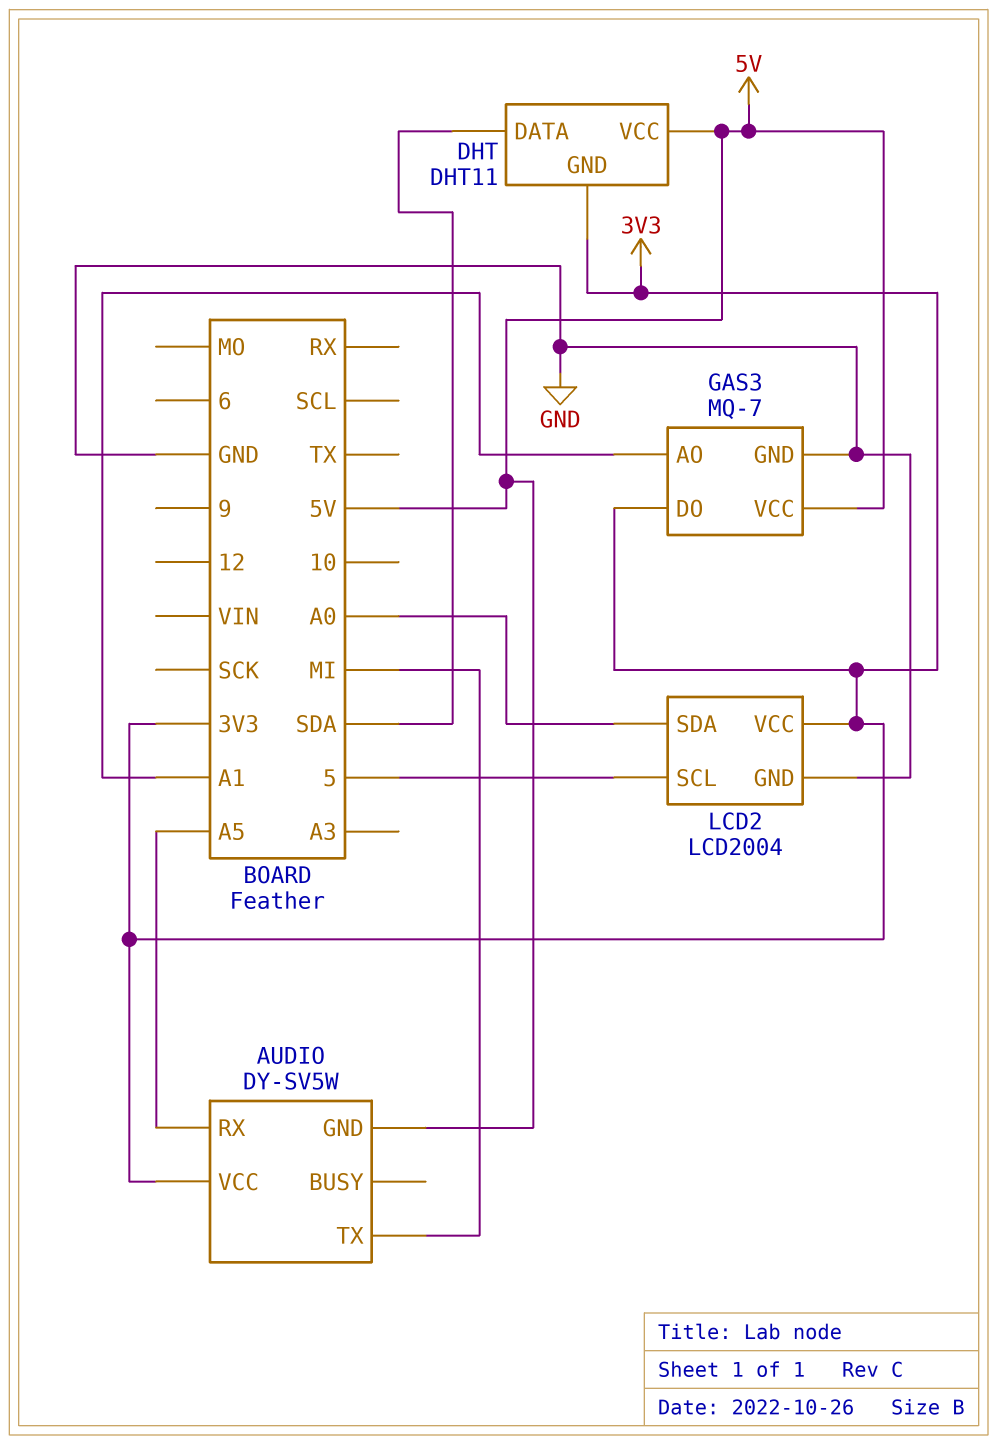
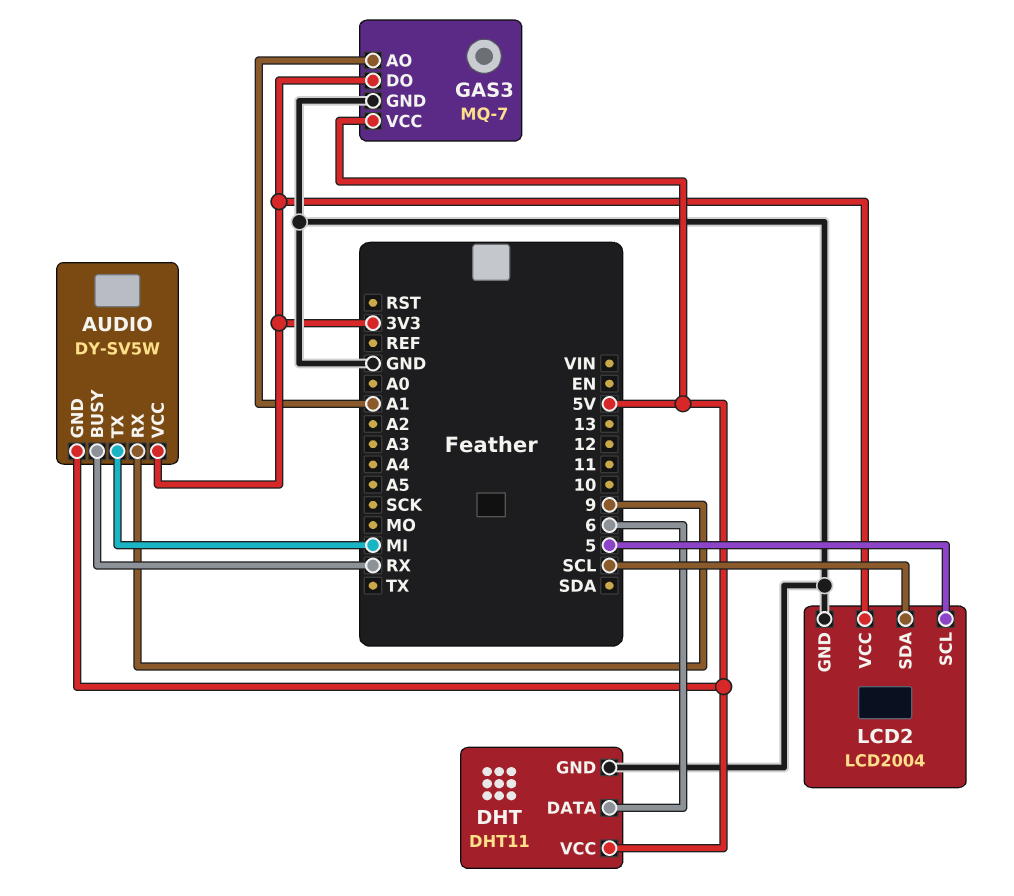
AUDIO pin BUSY: none -> RX
AUDIO pin RX: A5 -> 9
DHT pin DATA: SDA -> 6
DHT pin GND: 3V3 -> GND
LCD2 pin SDA: A0 -> SCL

